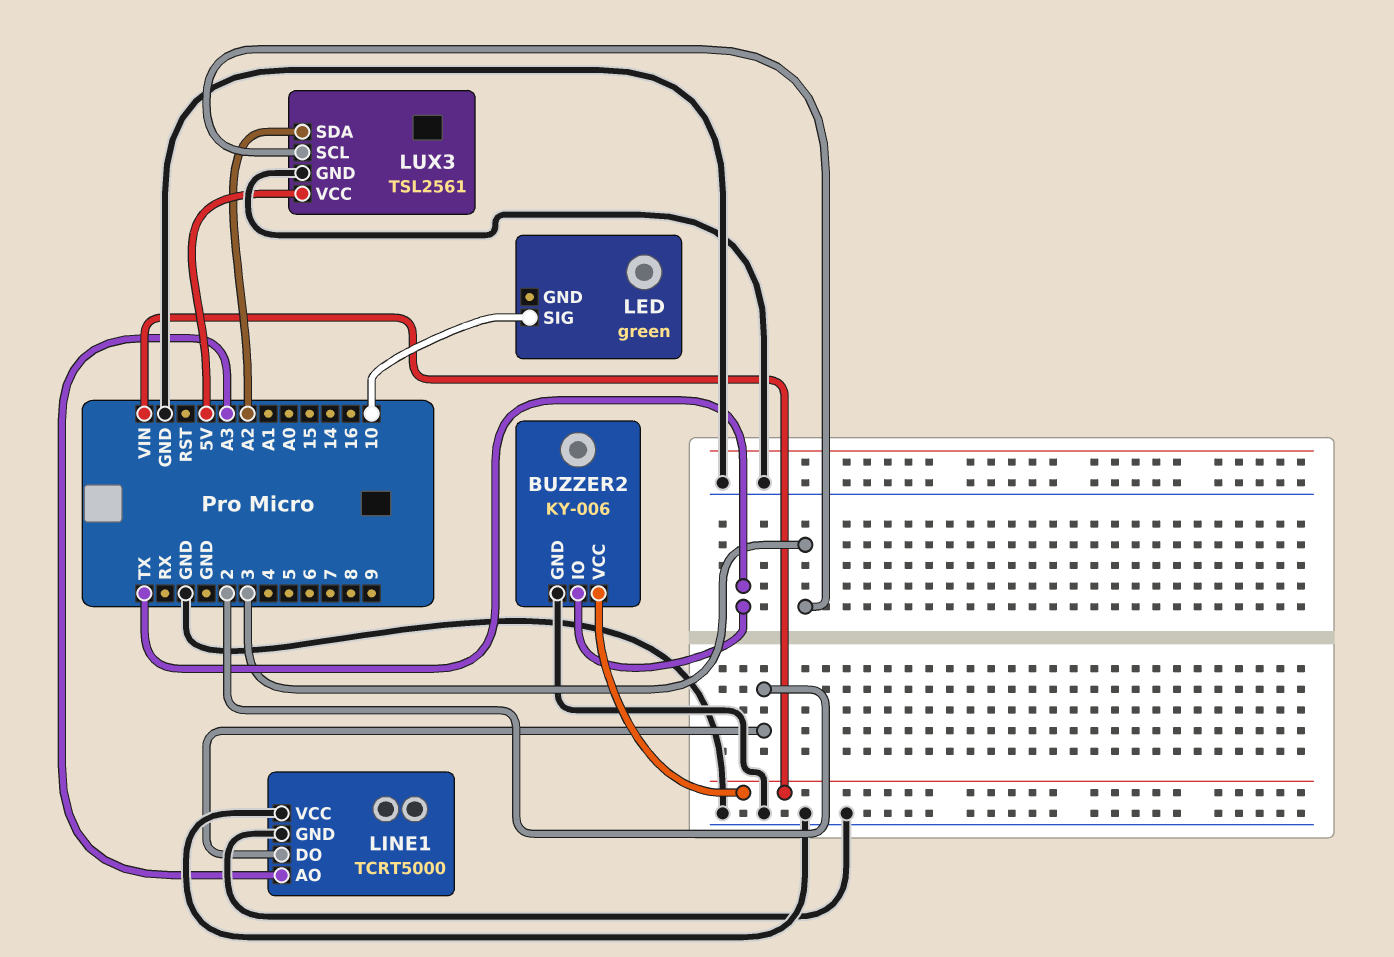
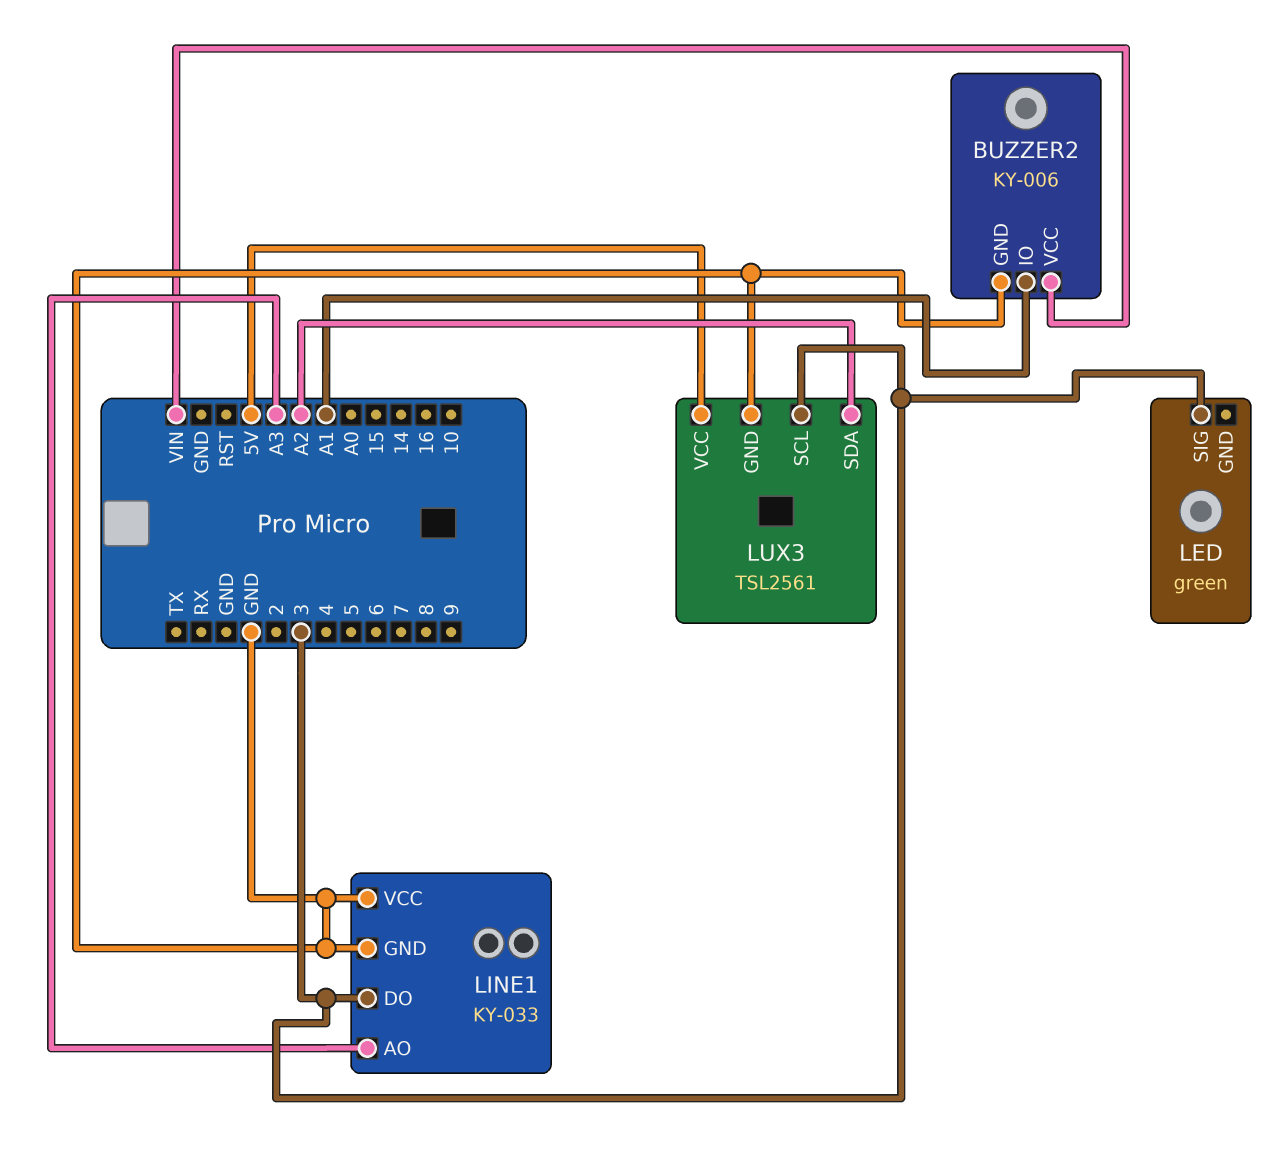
BUZZER2 pin IO: TX -> A1
LED pin SIG: 10 -> 3
LINE1: TCRT5000 -> KY-033
LINE1 pin DO: 2 -> 3

